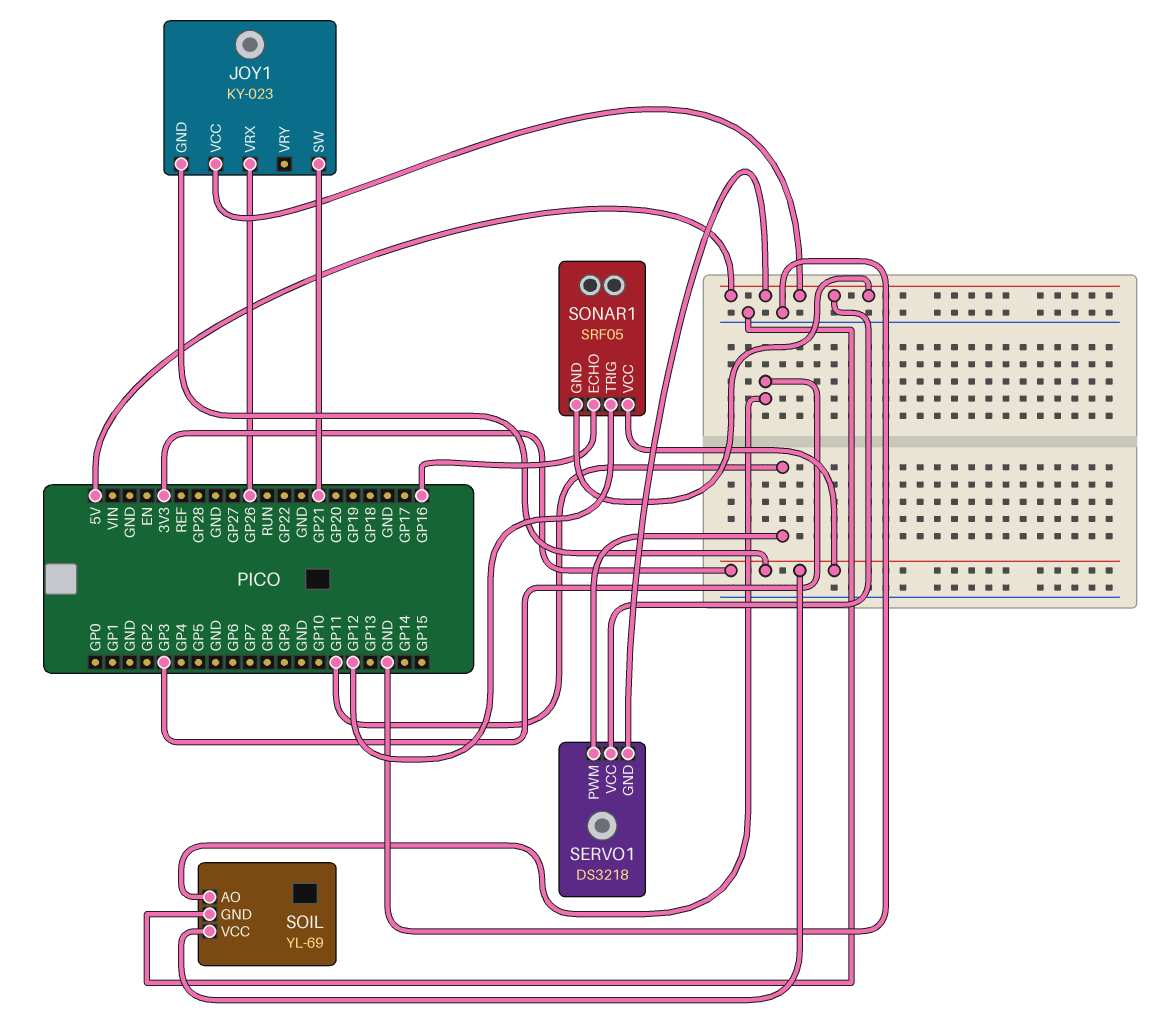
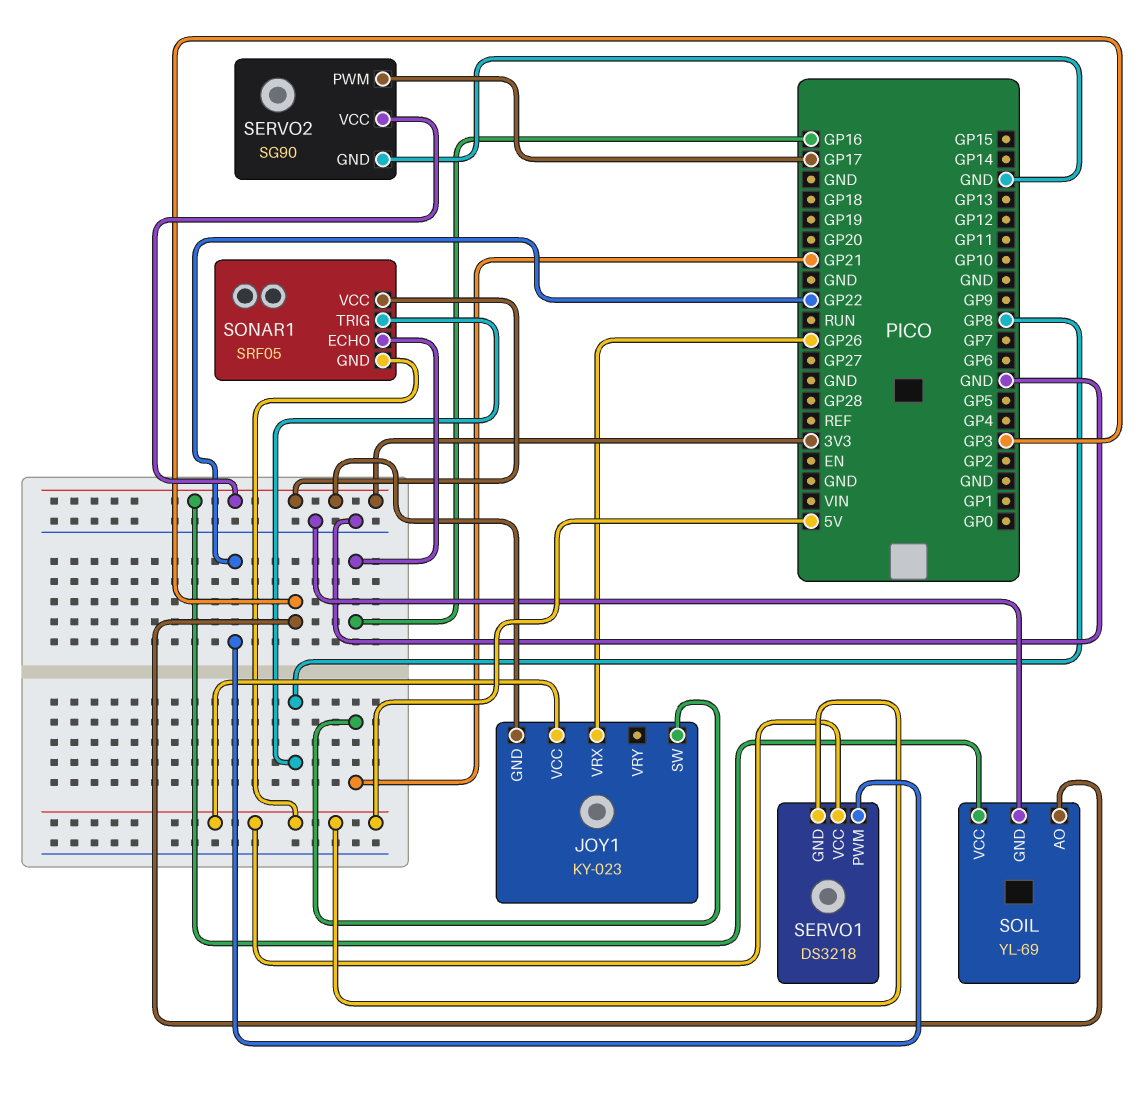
SERVO1 pin PWM: GP11 -> GP22
SERVO2: none -> SG90
SERVO2 pin GND: none -> GND
SERVO2 pin PWM: none -> GP17
SERVO2 pin VCC: none -> 3V3
SONAR1 pin TRIG: GP12 -> GP8

